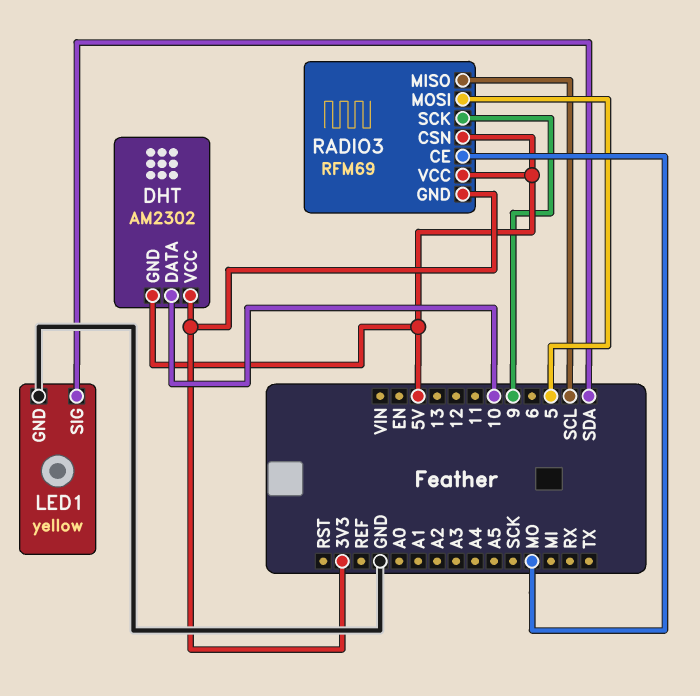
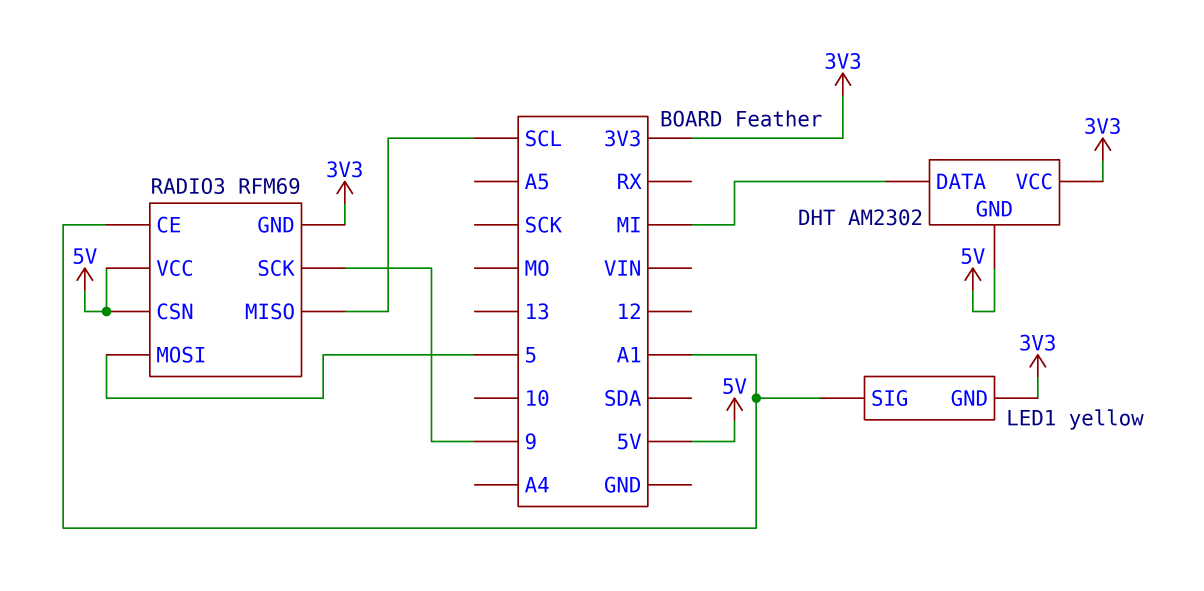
DHT pin DATA: 10 -> MI
LED1 pin GND: GND -> 3V3
LED1 pin SIG: SDA -> A1
RADIO3 pin CE: MO -> A1

